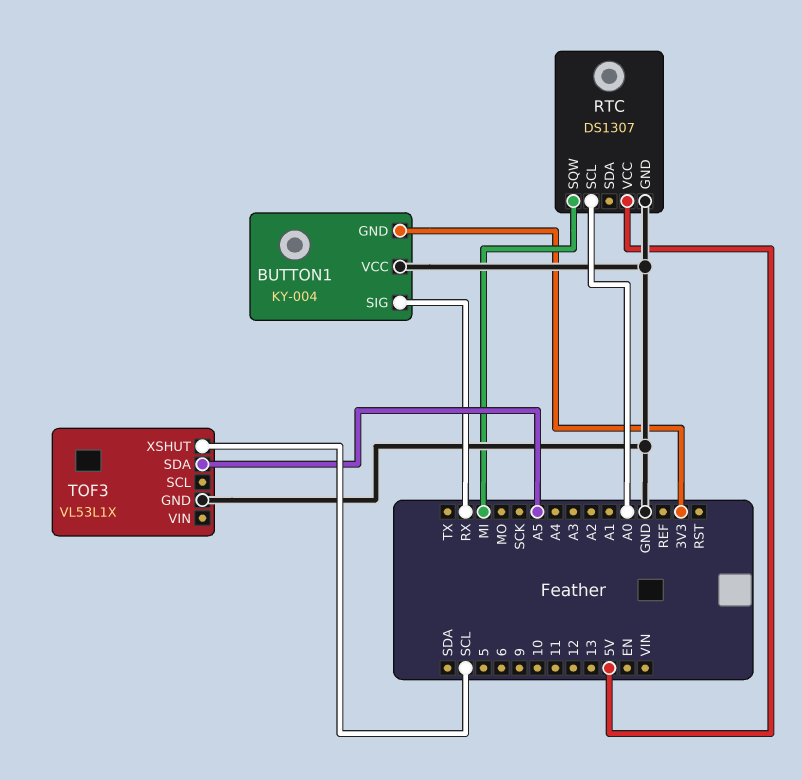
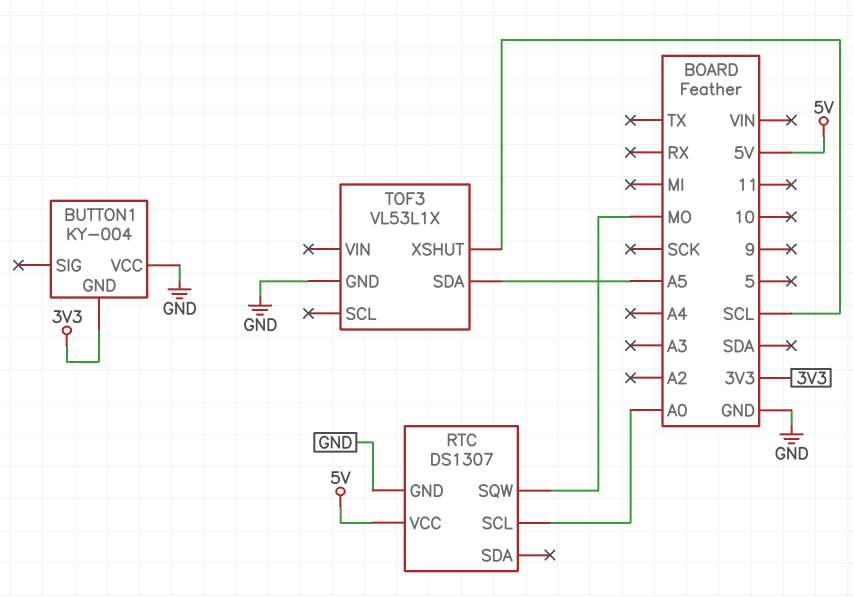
BUTTON1 pin SIG: RX -> none
RTC pin SQW: MI -> MO

